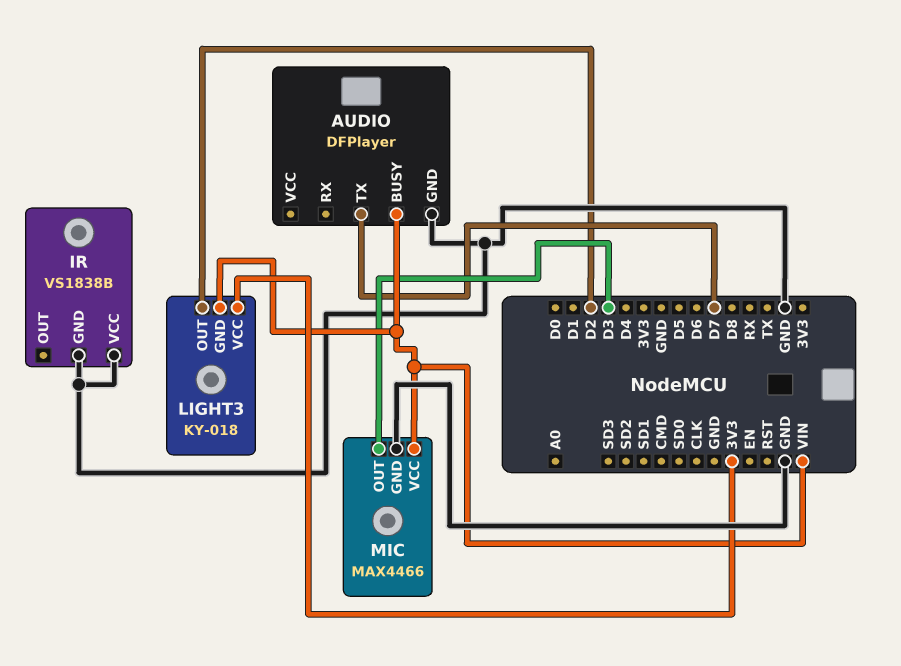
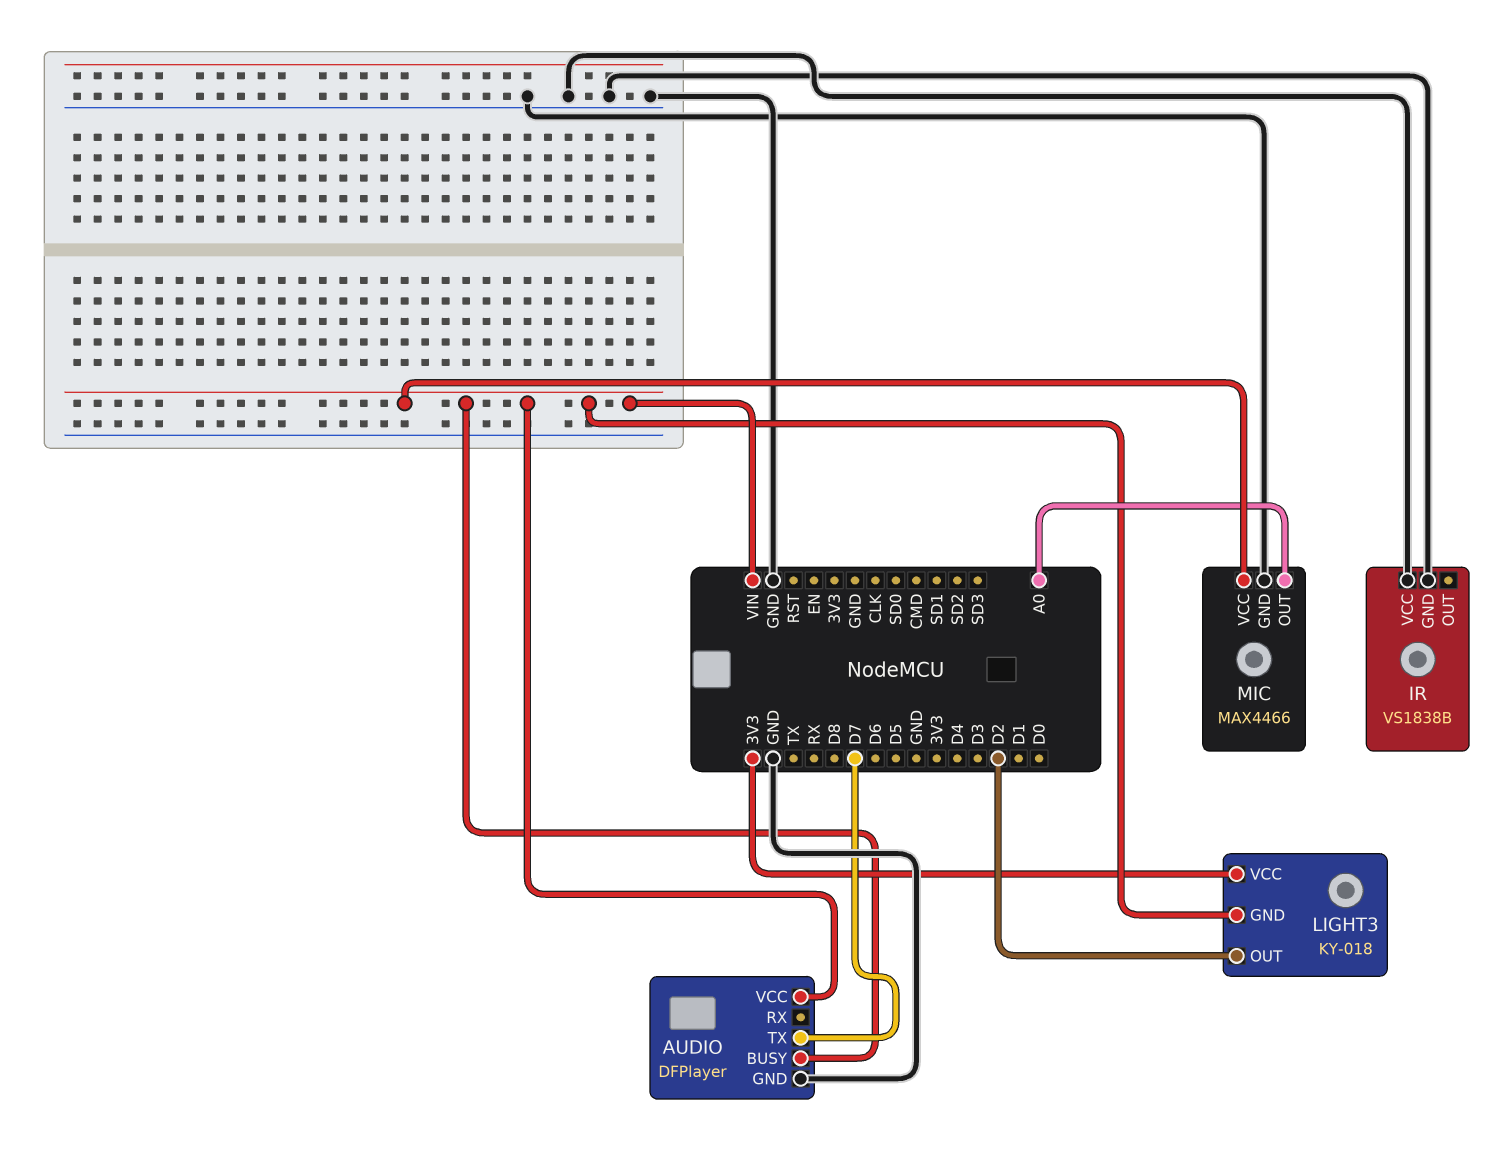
AUDIO pin VCC: none -> VIN
MIC pin OUT: D3 -> A0

